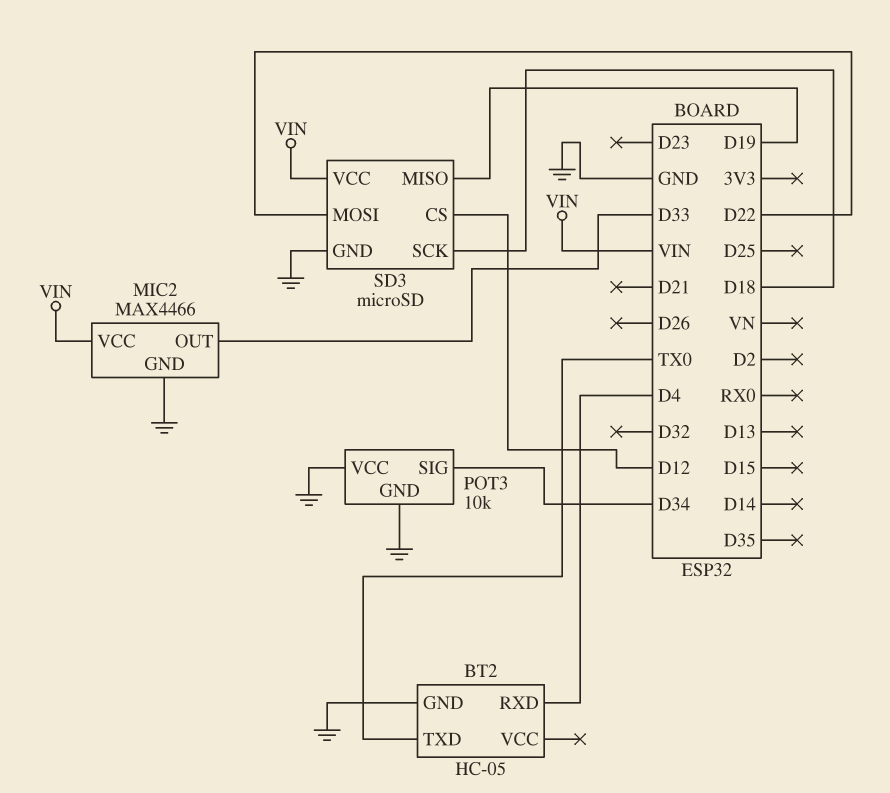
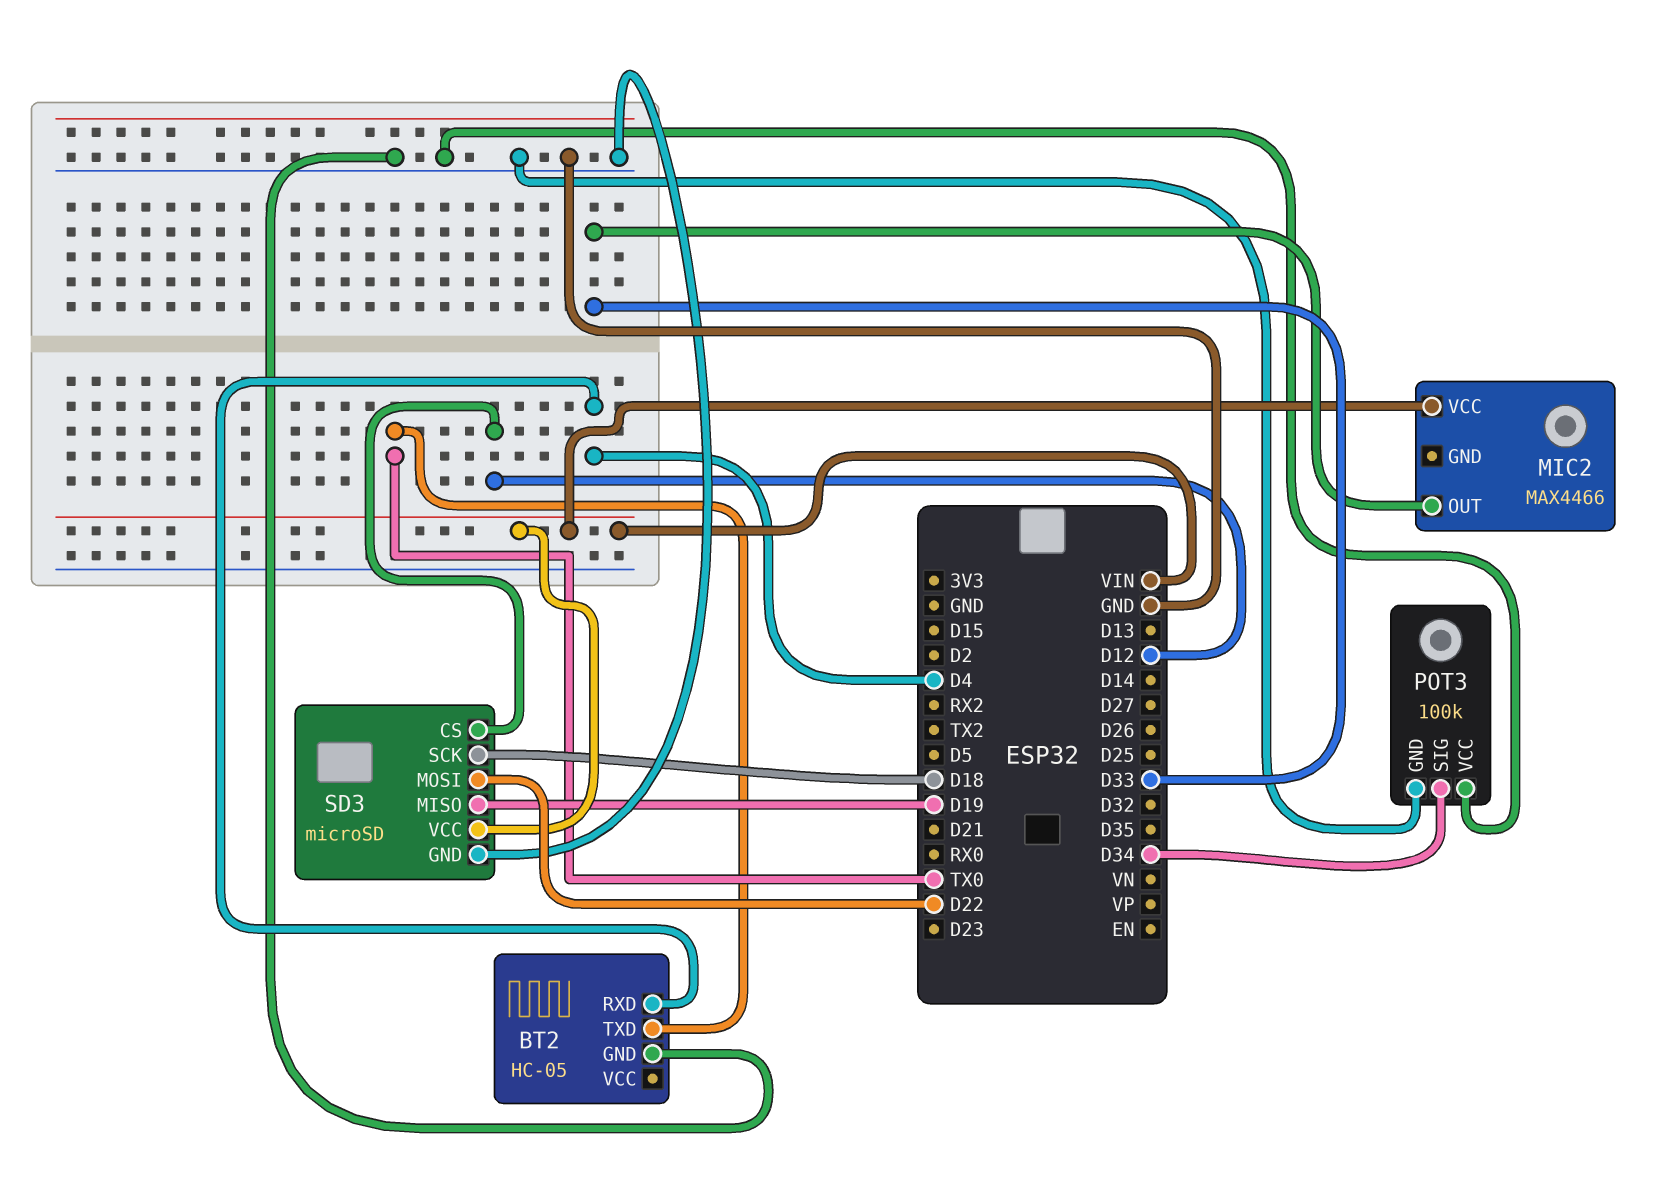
MIC2 pin GND: GND -> none
POT3: 10k -> 100k

